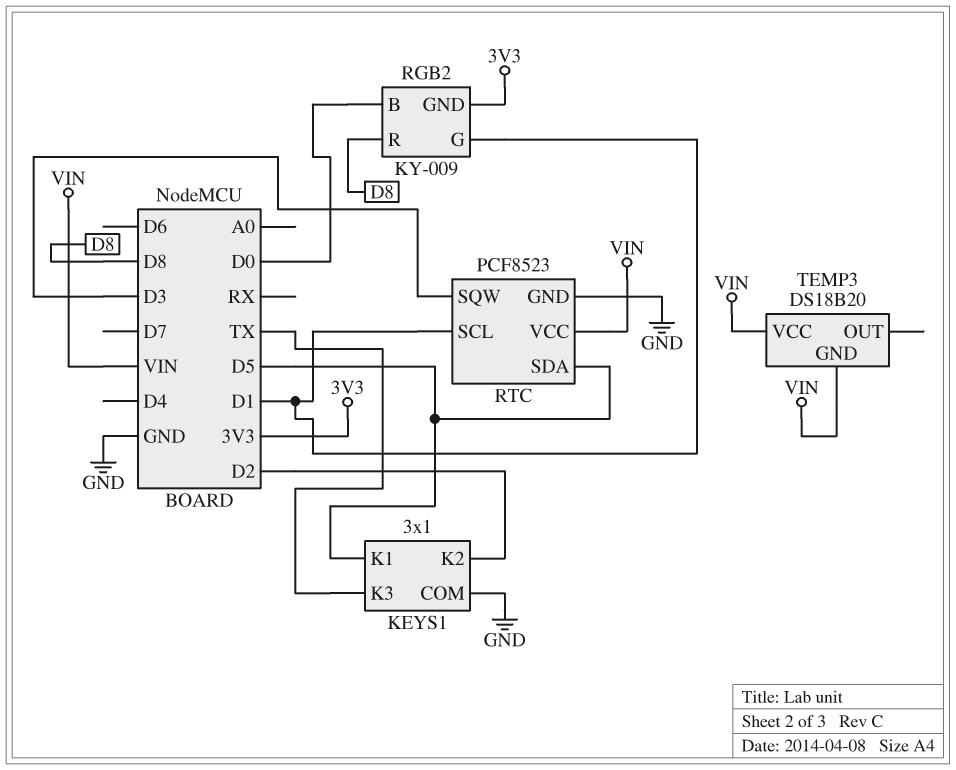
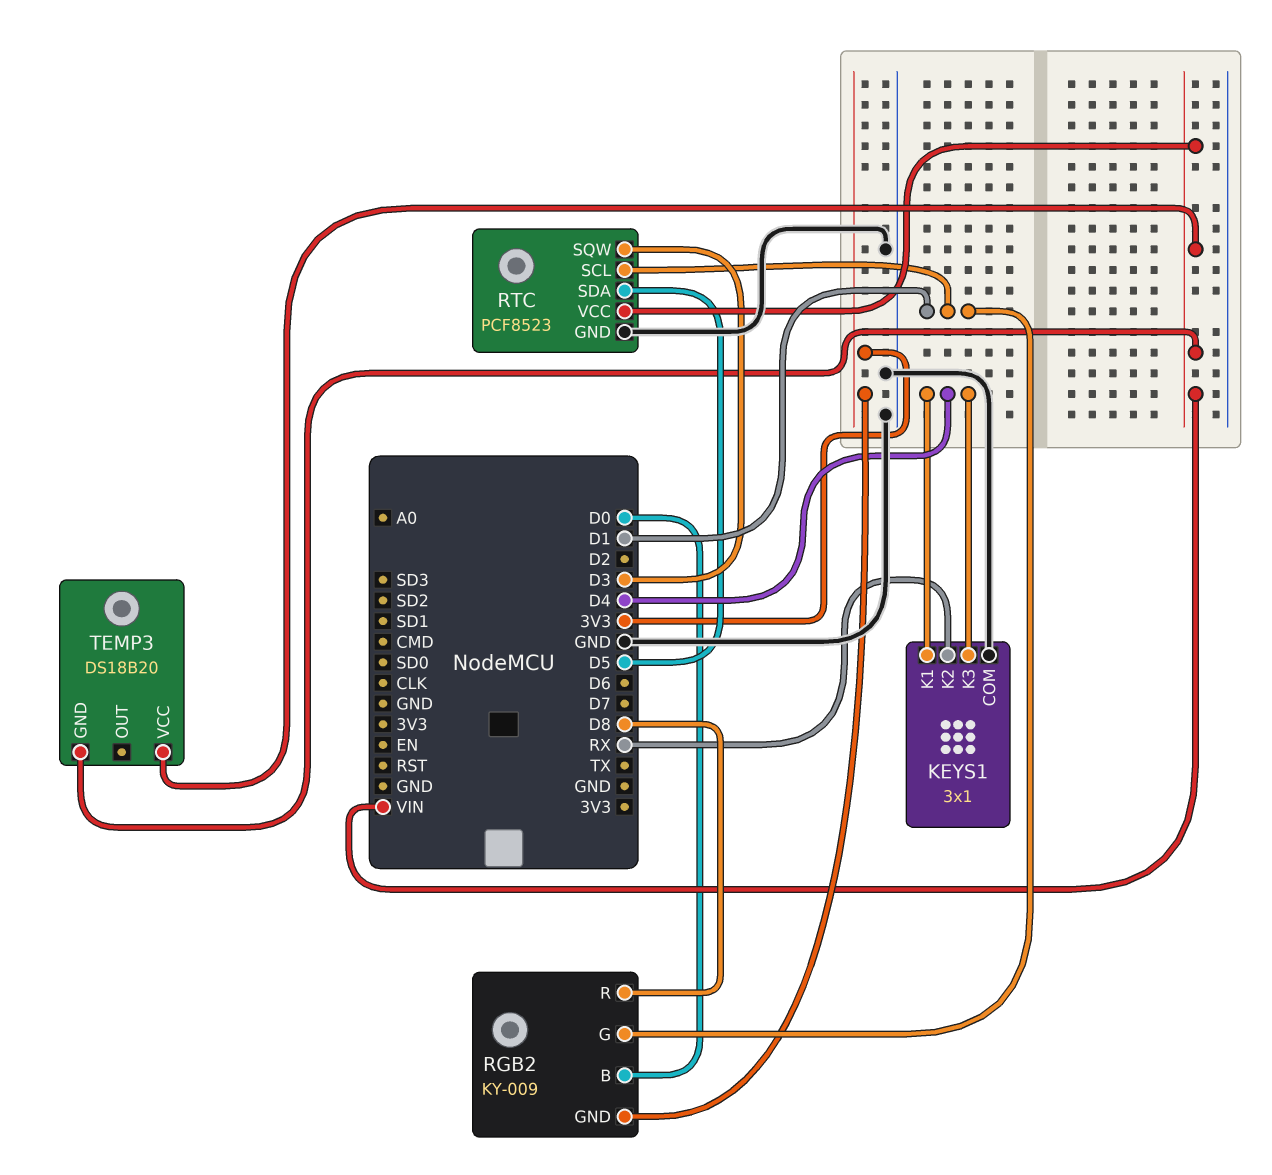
KEYS1 pin K1: D5 -> D4
KEYS1 pin K2: D2 -> RX
KEYS1 pin K3: TX -> D4

